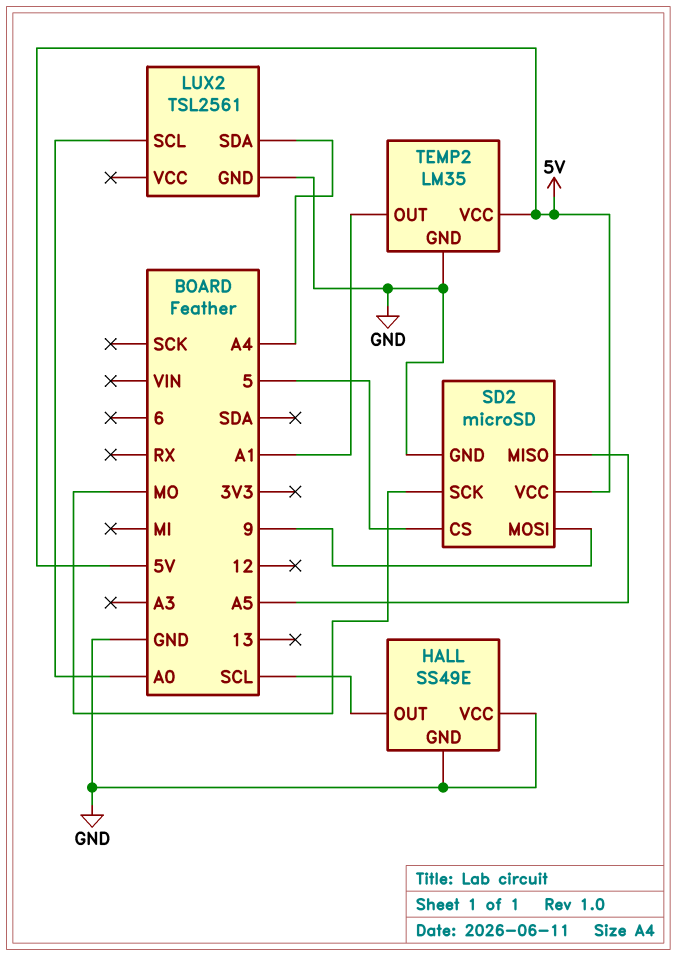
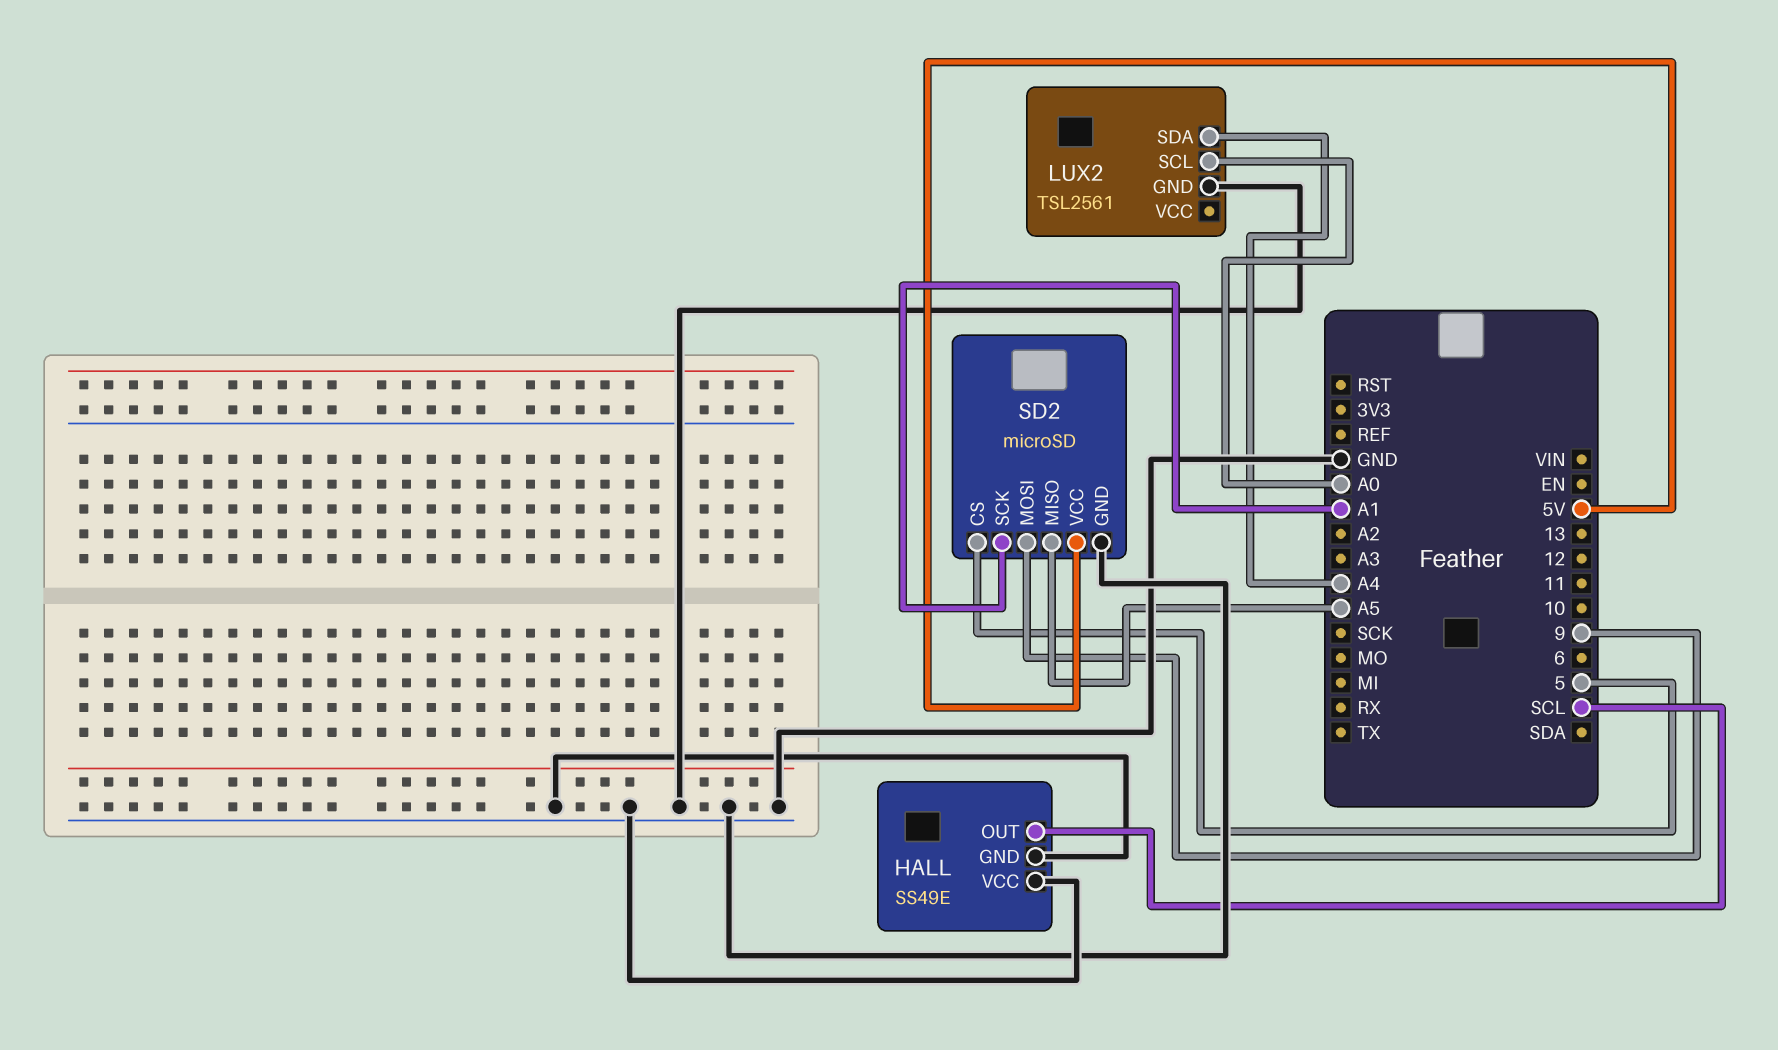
SD2 pin SCK: MO -> A1
TEMP2: LM35 -> none
TEMP2 pin GND: GND -> none
TEMP2 pin OUT: A1 -> none
TEMP2 pin VCC: 5V -> none

